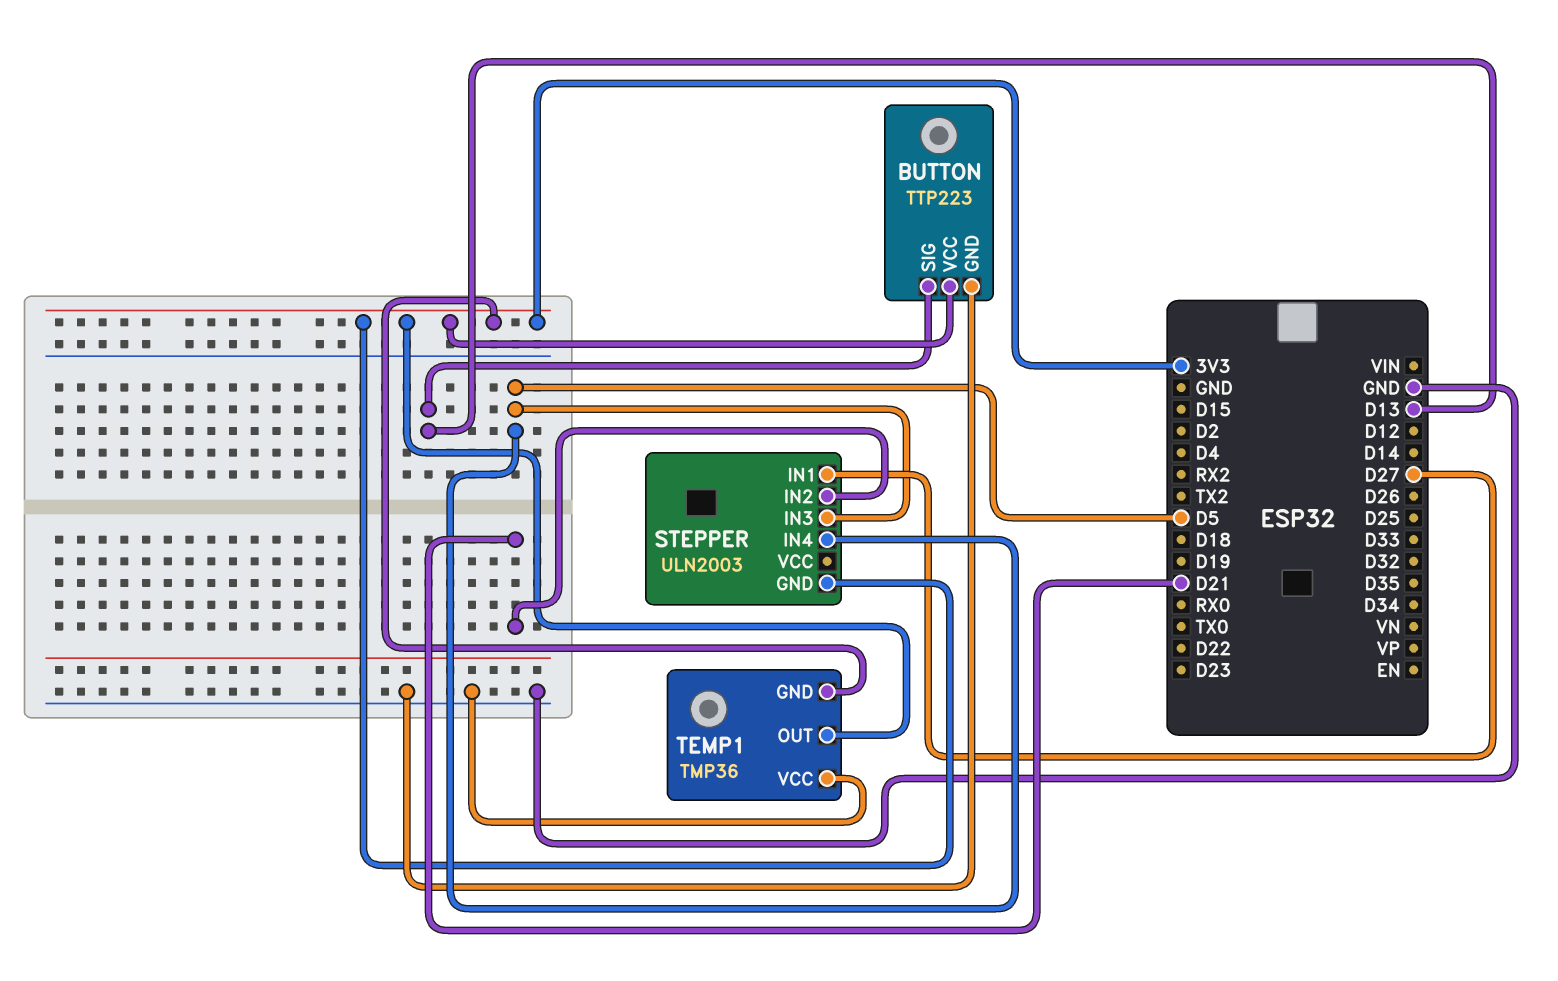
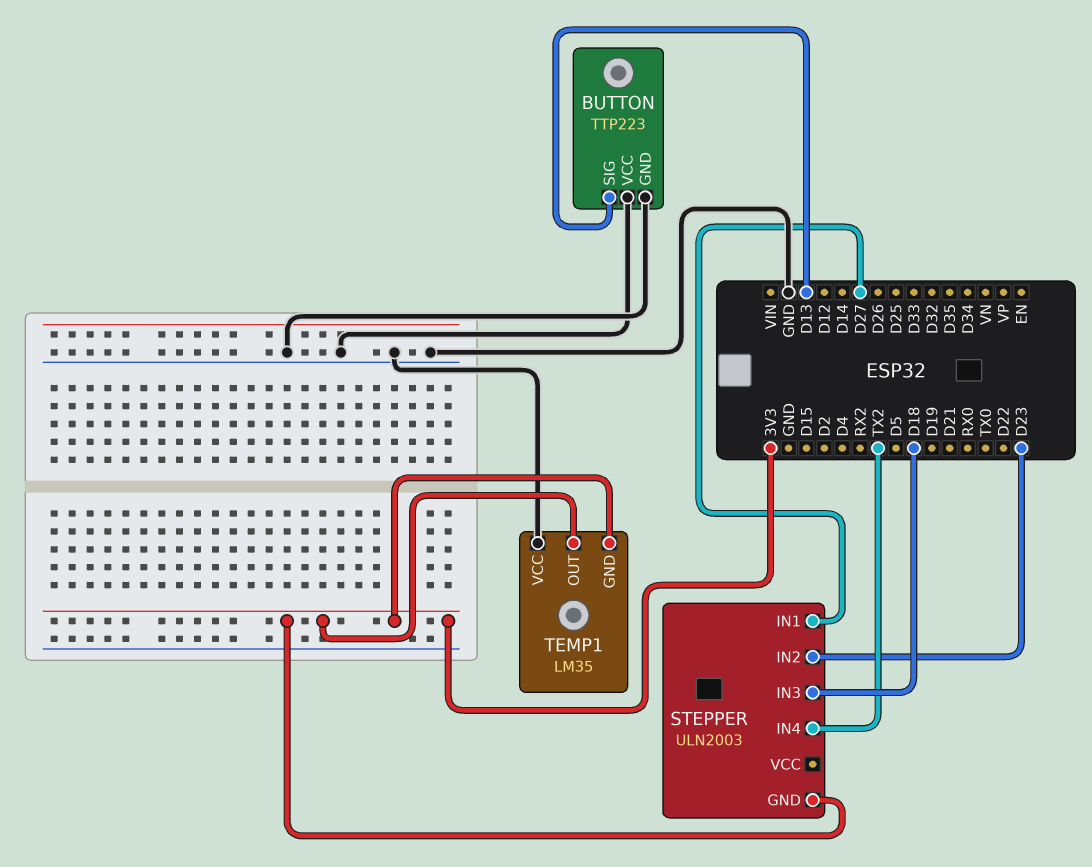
BUTTON pin VCC: 3V3 -> GND
STEPPER pin IN2: D21 -> D23
STEPPER pin IN3: D5 -> D18
STEPPER pin IN4: D5 -> TX2
TEMP1: TMP36 -> LM35

